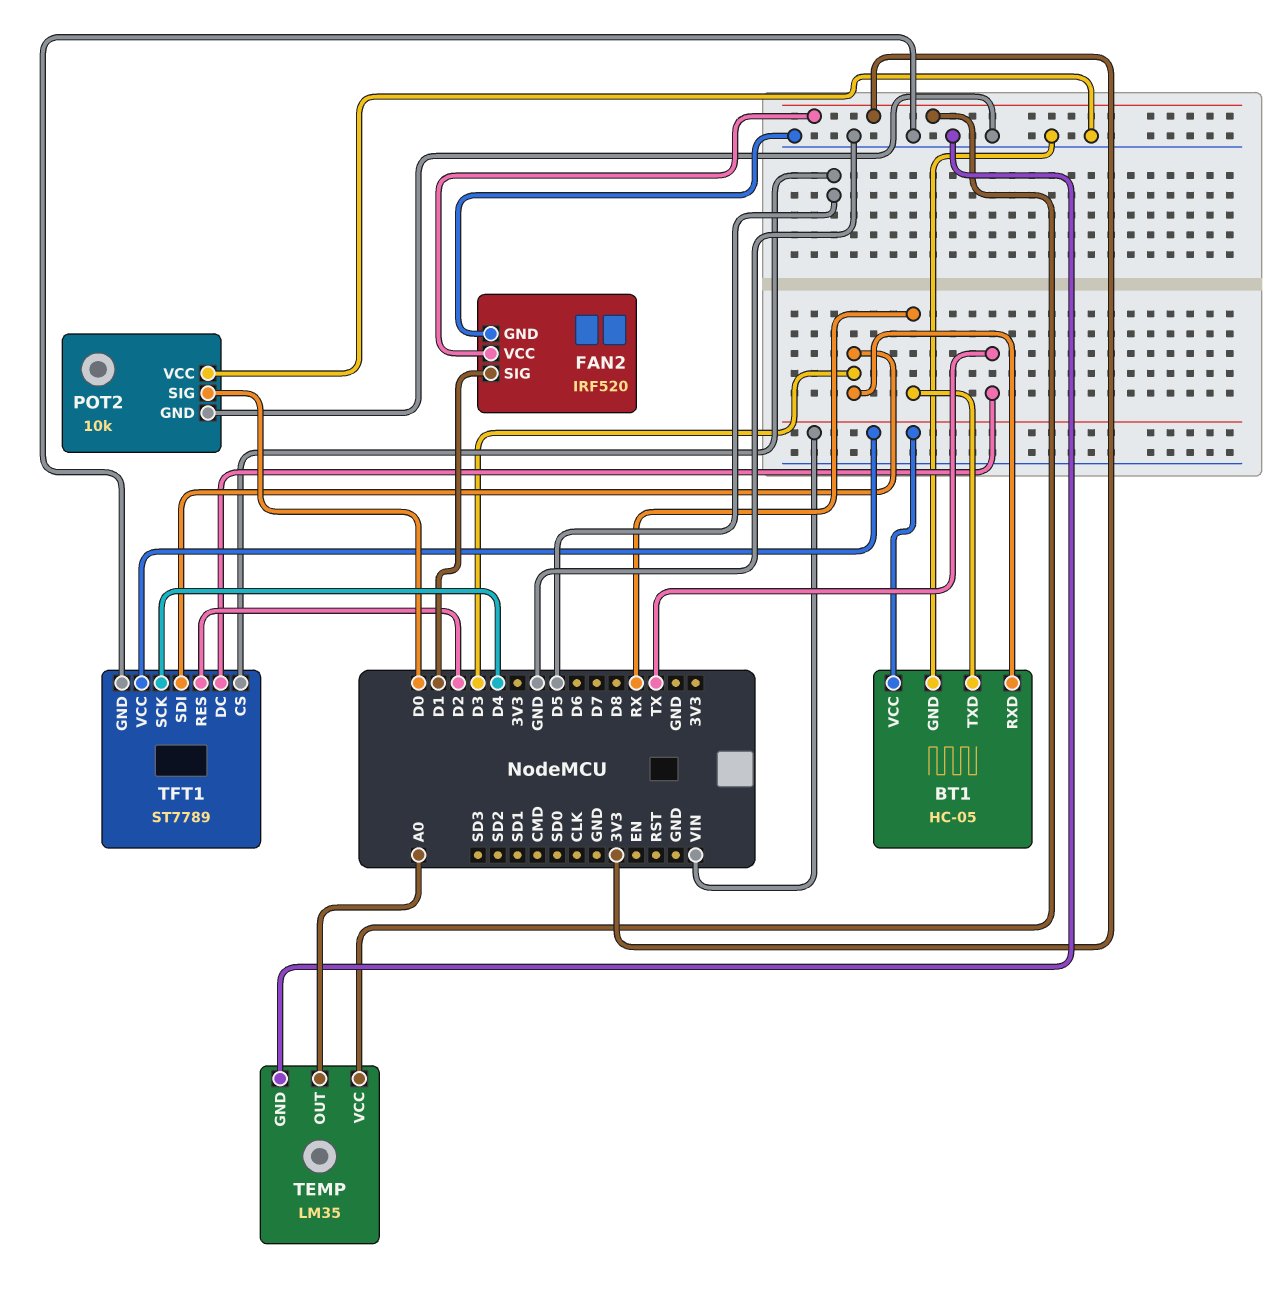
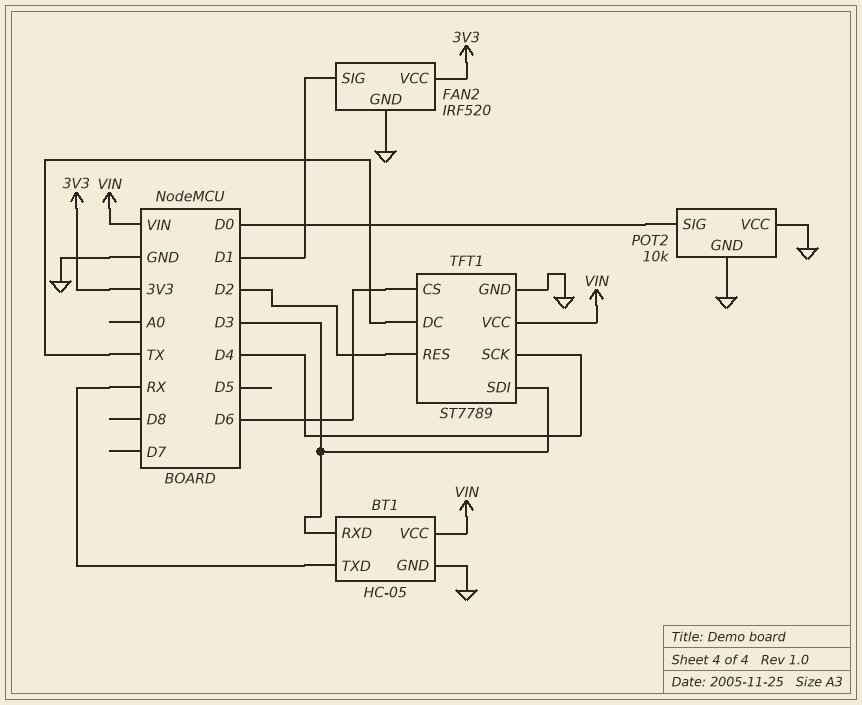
TEMP: LM35 -> none
TEMP pin GND: GND -> none
TEMP pin OUT: A0 -> none
TEMP pin VCC: 3V3 -> none
TFT1 pin CS: D5 -> D6

